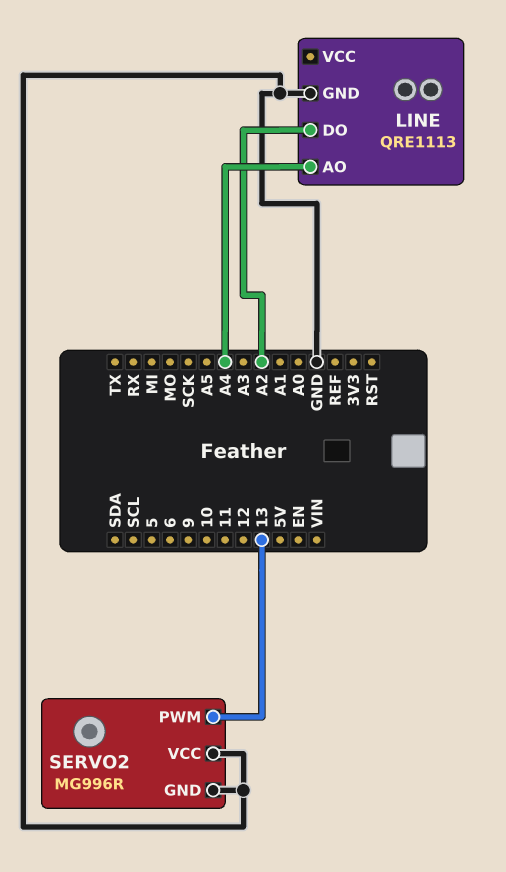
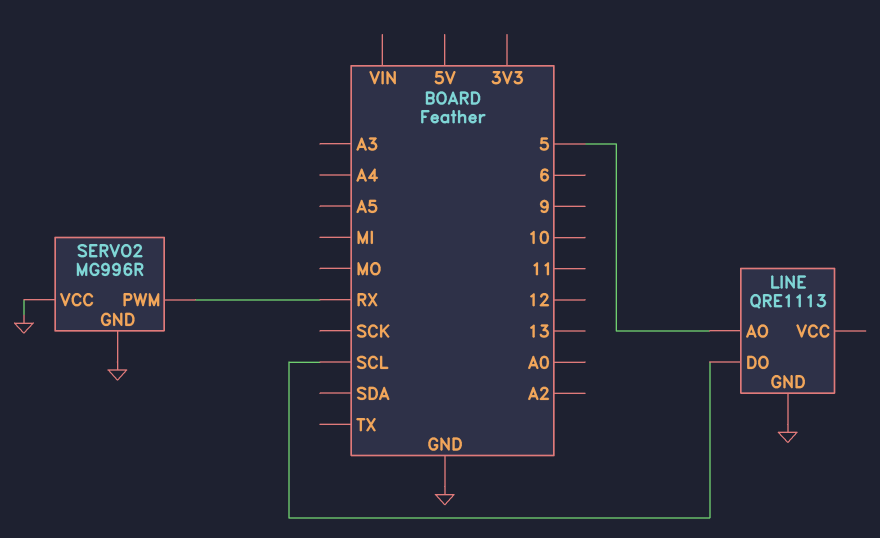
LINE pin AO: A4 -> 5
LINE pin DO: A2 -> SCL
SERVO2 pin PWM: 13 -> RX

